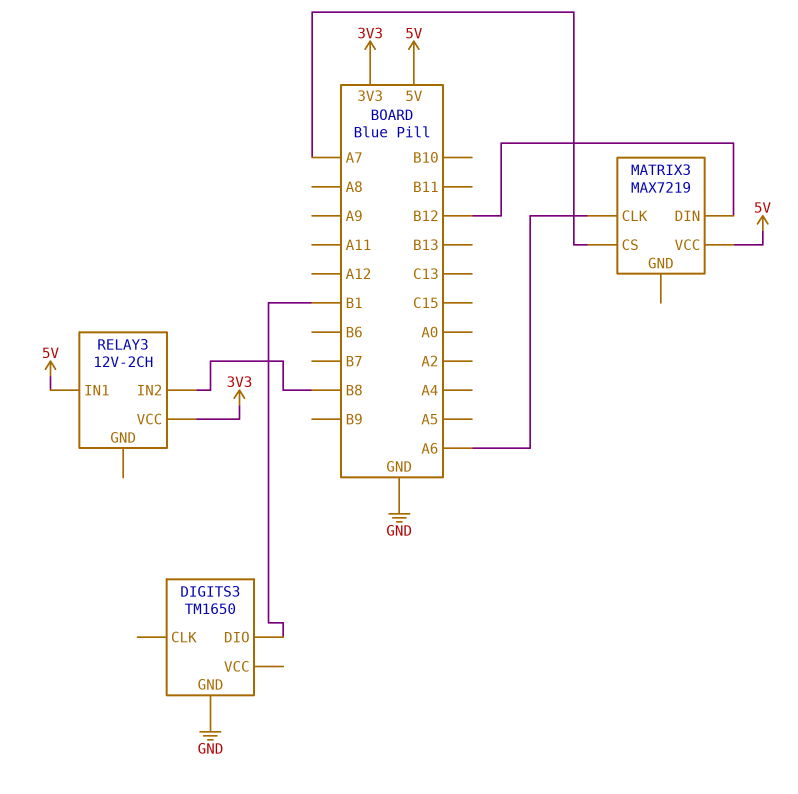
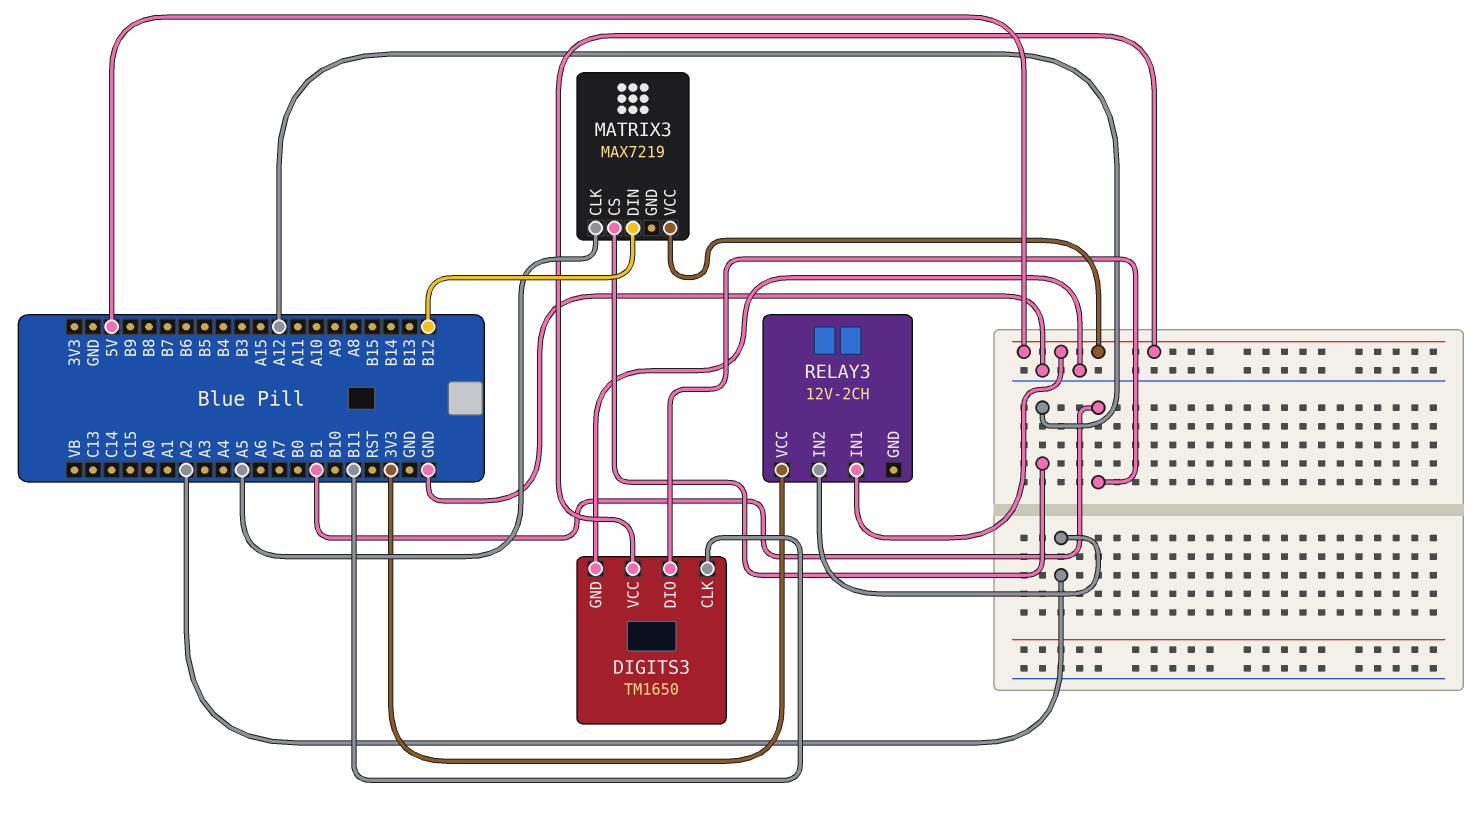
DIGITS3 pin CLK: none -> B11
DIGITS3 pin VCC: none -> 5V
MATRIX3 pin CLK: A6 -> A5
MATRIX3 pin CS: A7 -> A12
RELAY3 pin IN2: B8 -> A2

